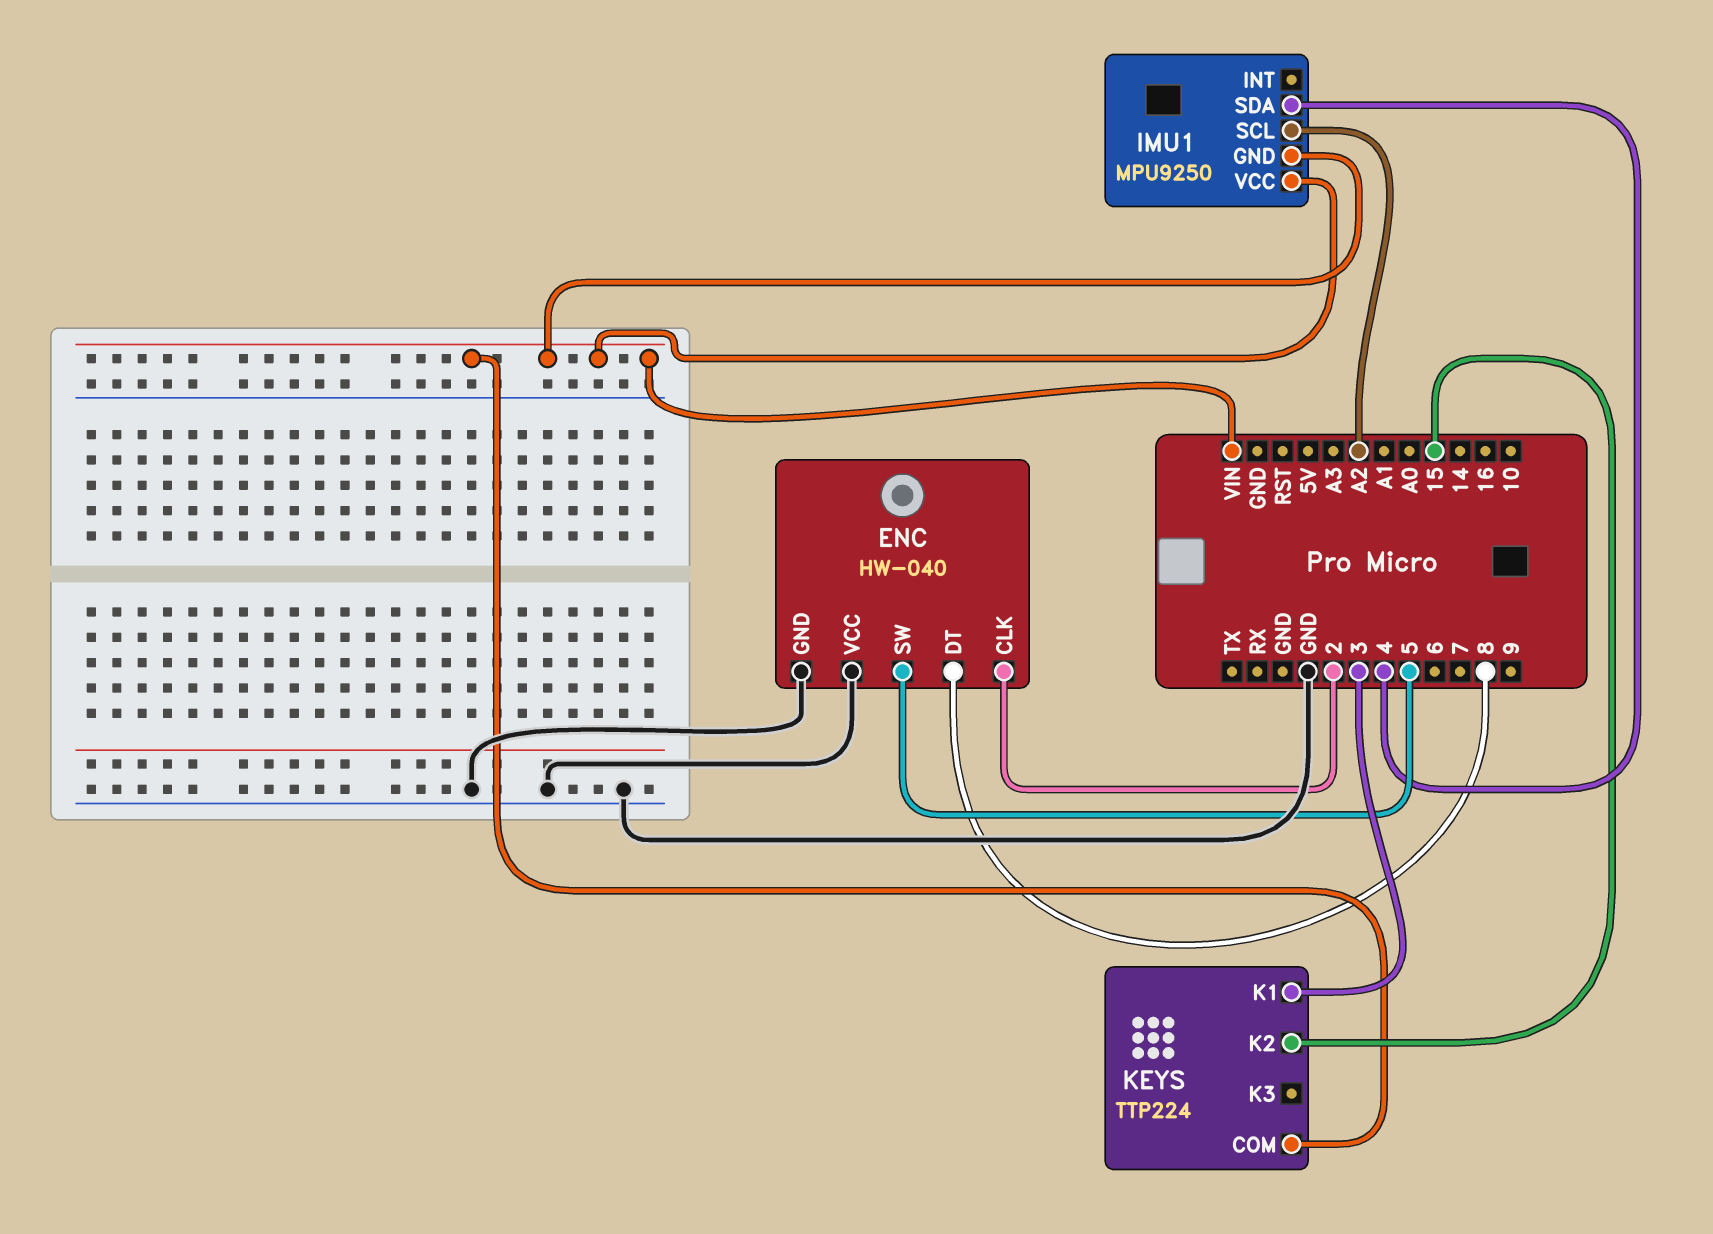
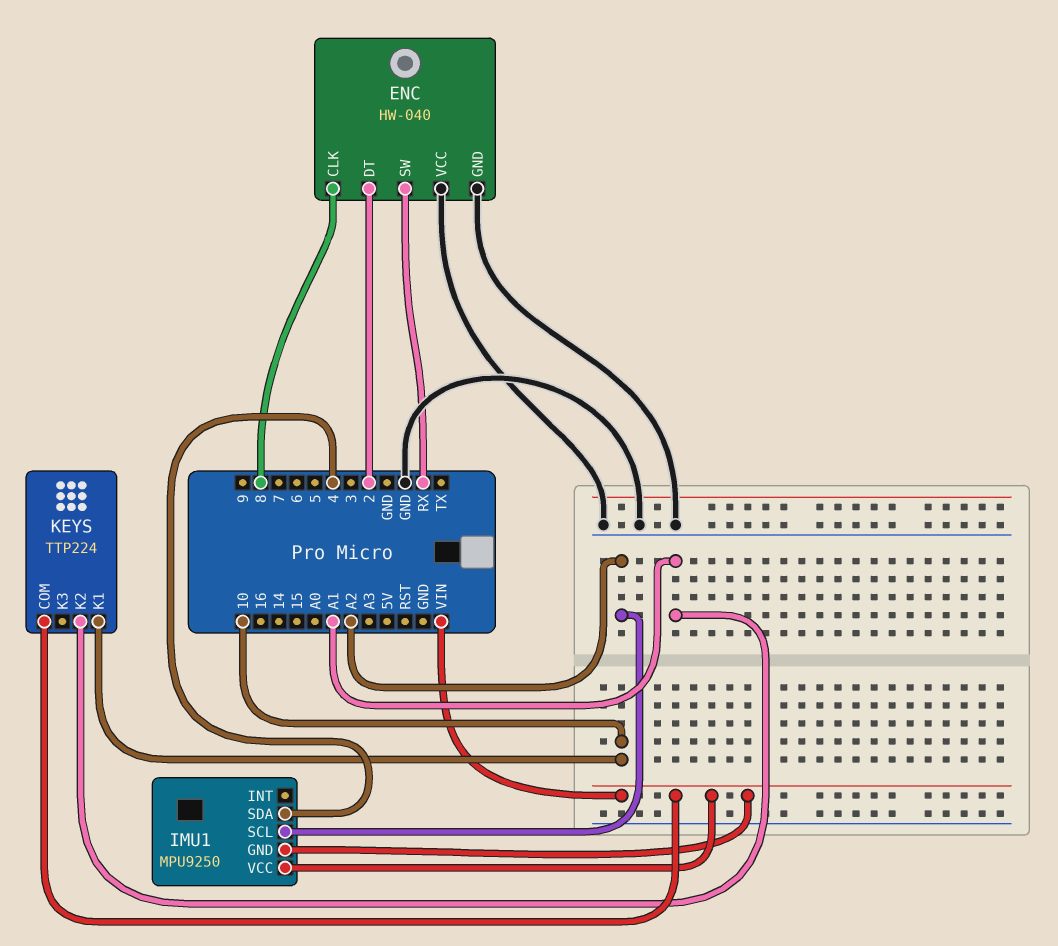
ENC pin CLK: 2 -> 8
ENC pin DT: 8 -> 2
ENC pin SW: 5 -> RX
KEYS pin K1: 3 -> 10
KEYS pin K2: 15 -> A1

